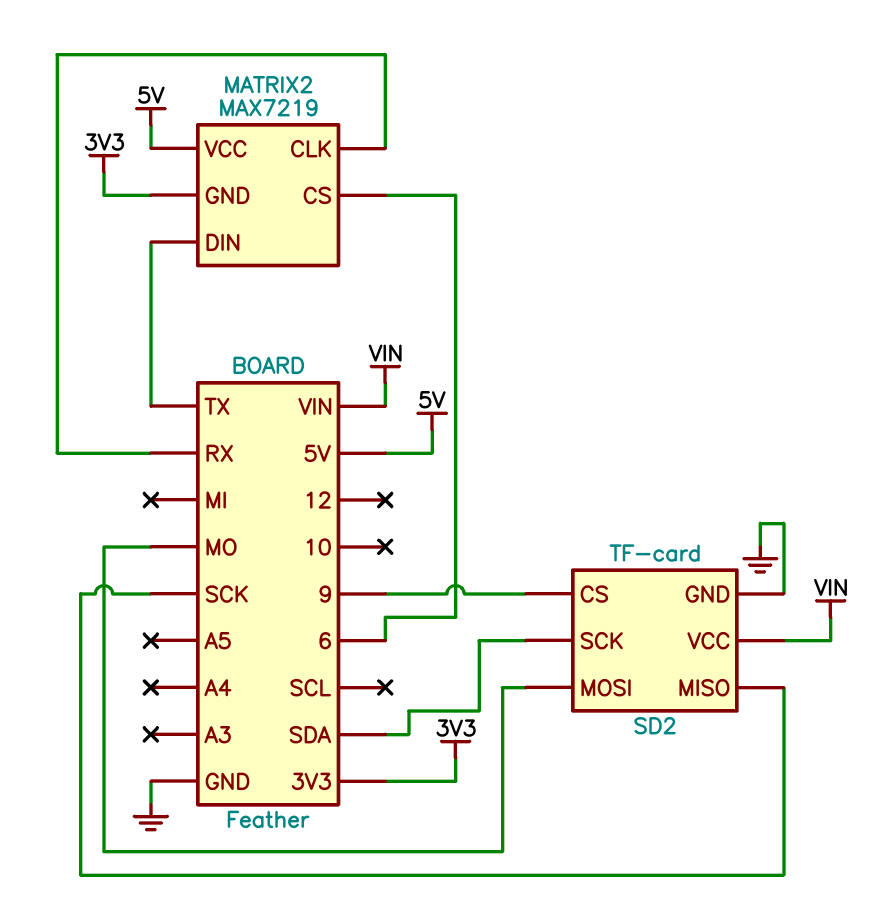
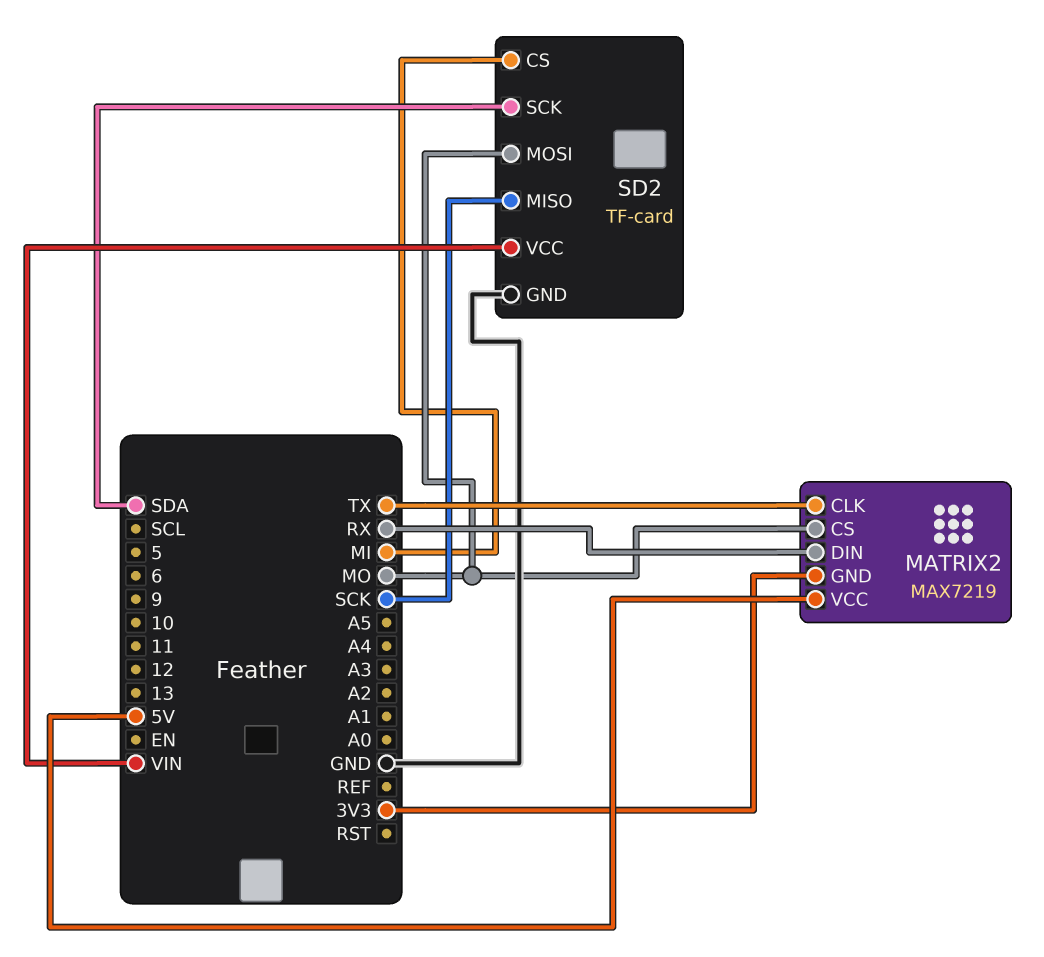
MATRIX2 pin CLK: RX -> TX
MATRIX2 pin CS: 6 -> MO
MATRIX2 pin DIN: TX -> RX
SD2 pin CS: 9 -> MI

